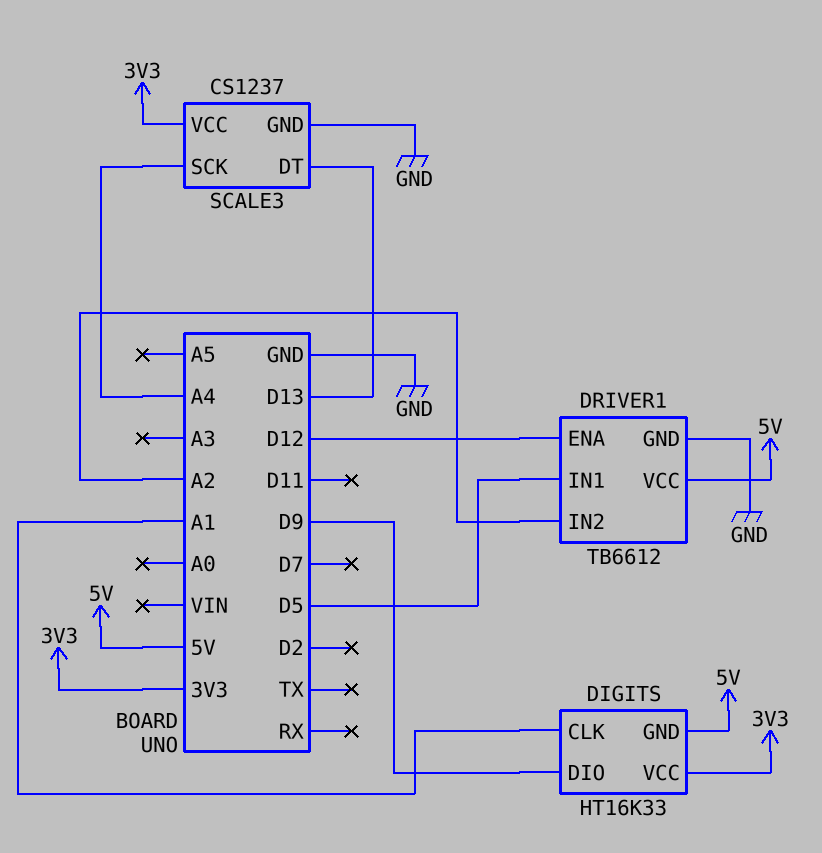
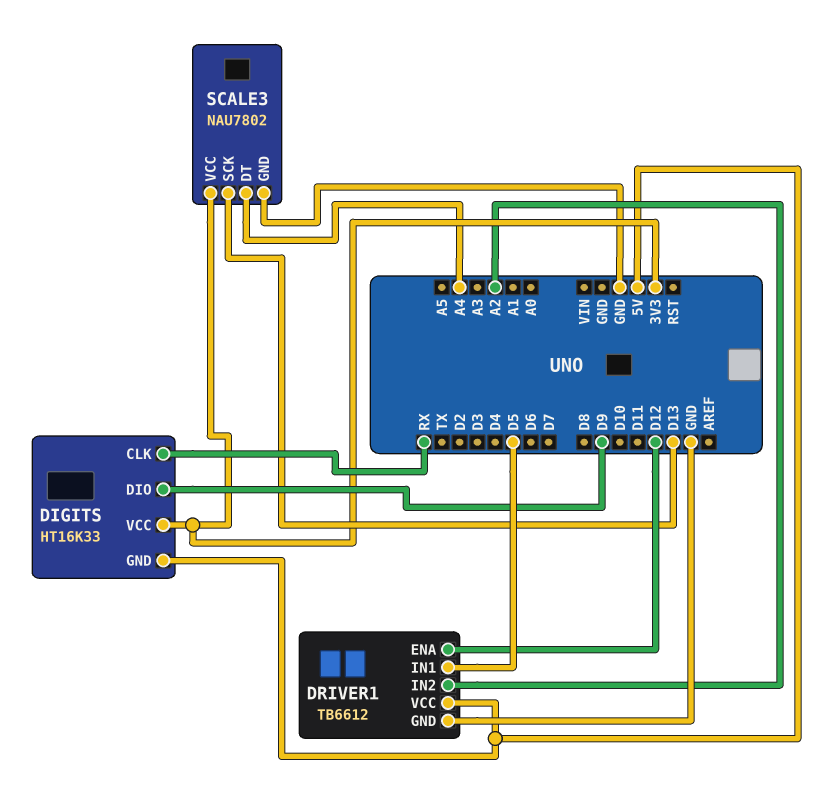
DIGITS pin CLK: A1 -> RX
SCALE3: CS1237 -> NAU7802
SCALE3 pin DT: D13 -> A4
SCALE3 pin SCK: A4 -> D13

